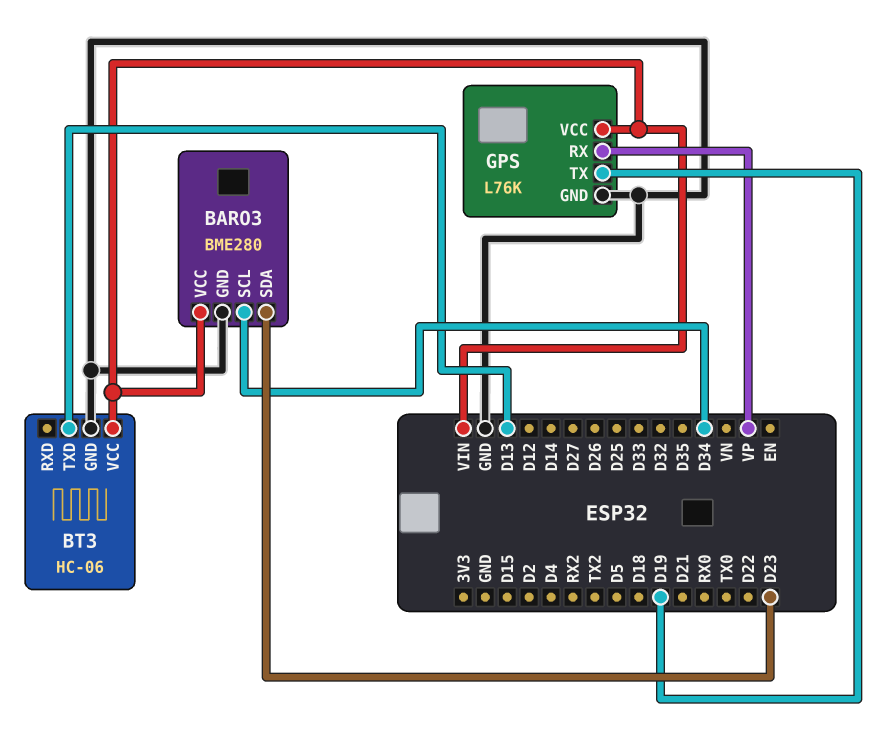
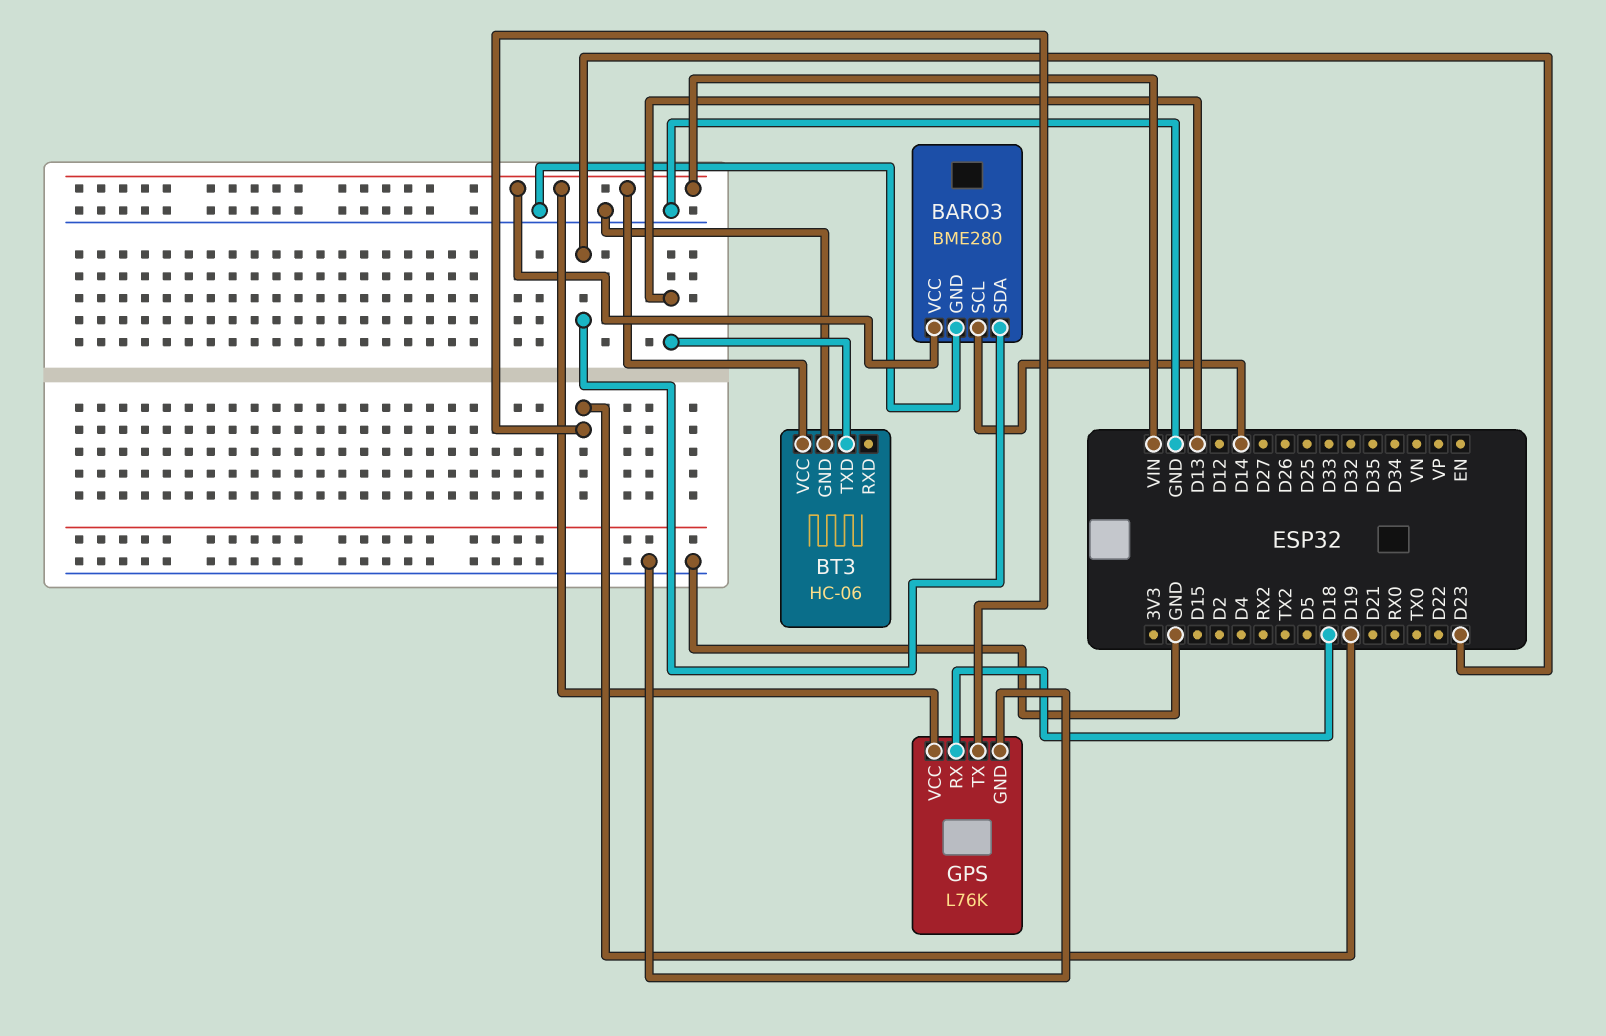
BARO3 pin SCL: D34 -> D14
GPS pin RX: VP -> D18

